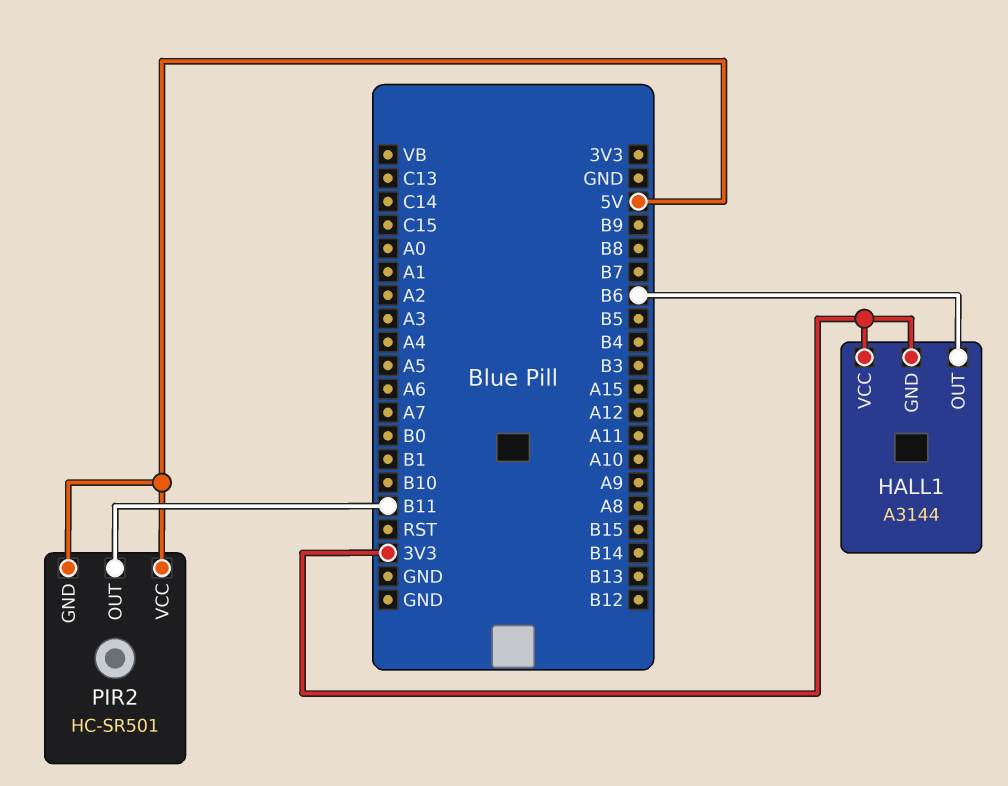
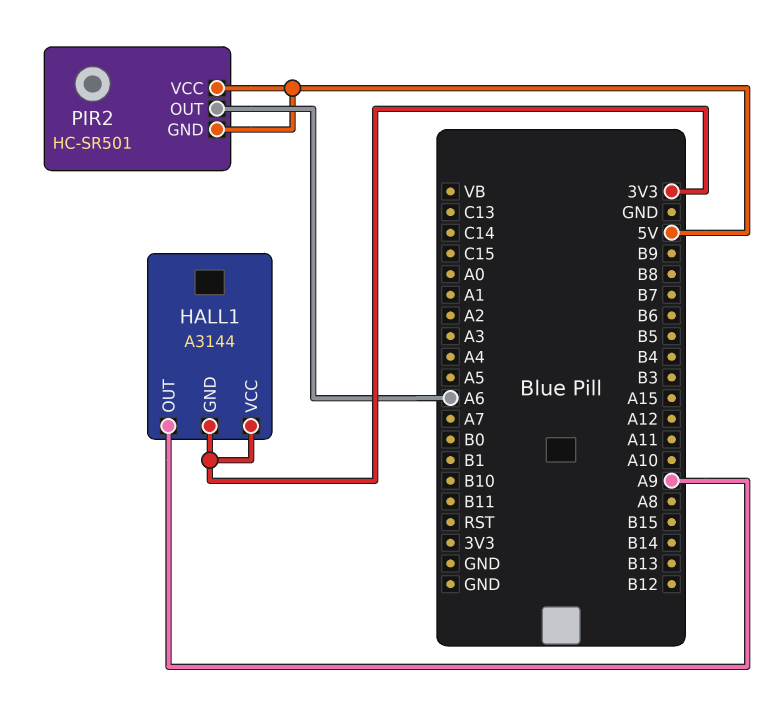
HALL1 pin OUT: B6 -> A9
PIR2 pin OUT: B11 -> A6

